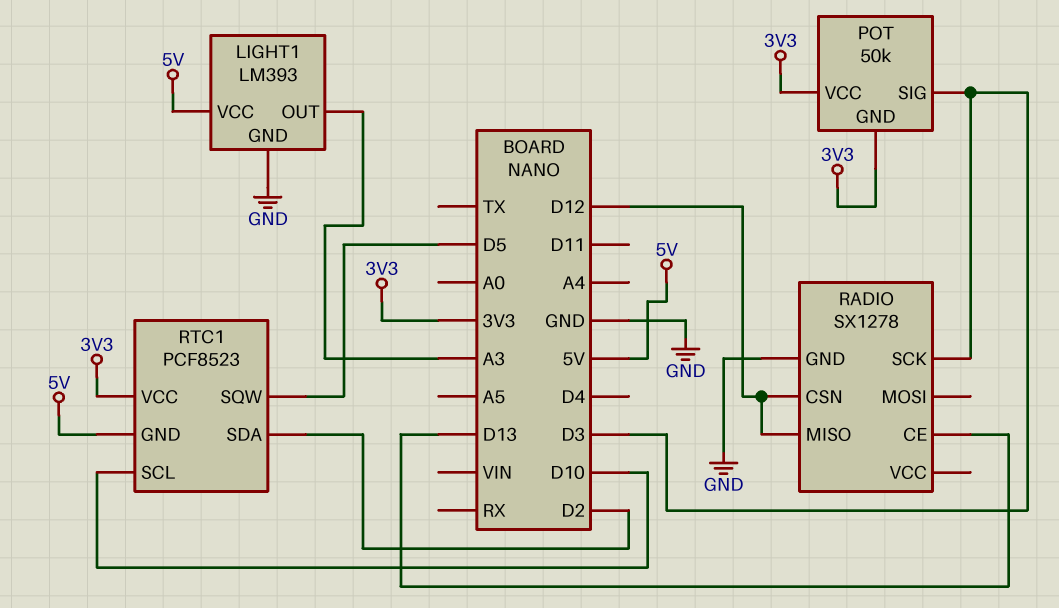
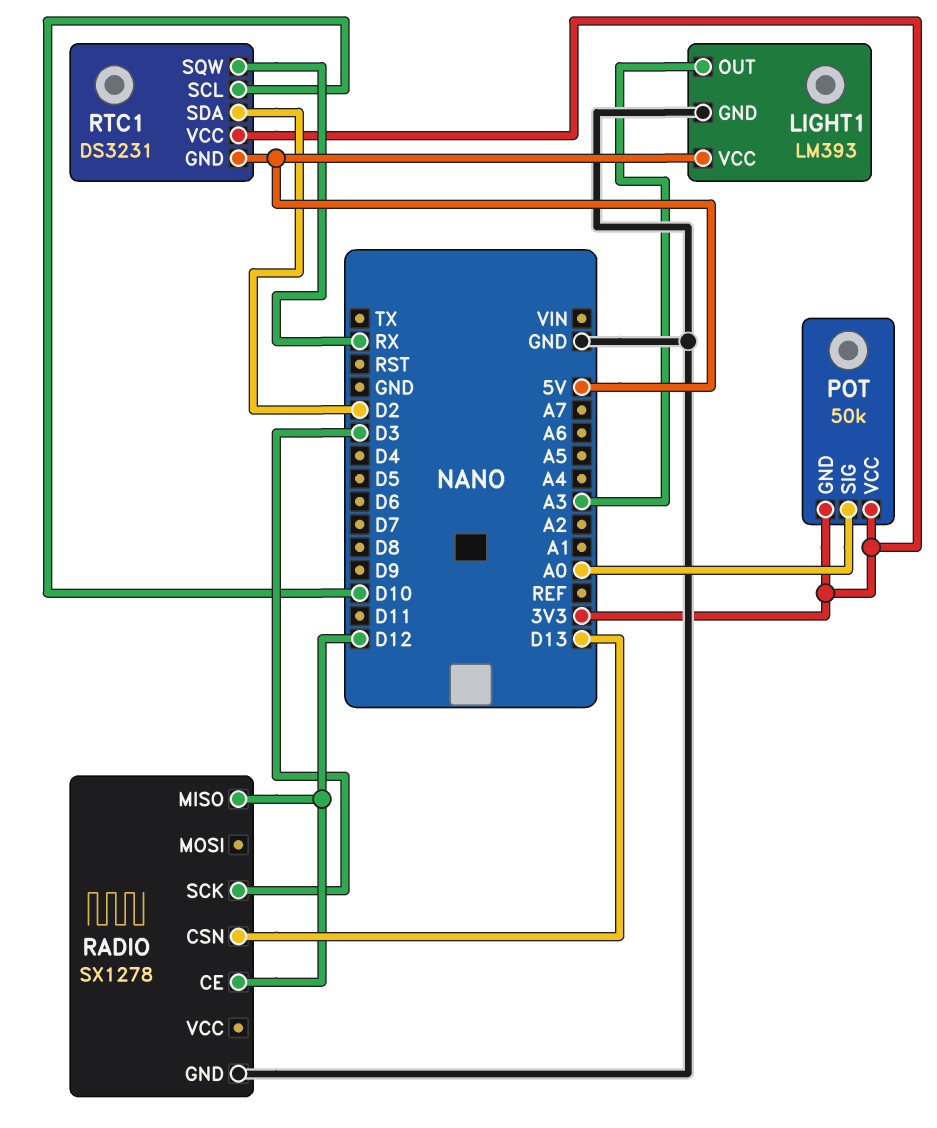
POT pin SIG: D3 -> A0
RADIO pin CE: D13 -> D12
RADIO pin CSN: D12 -> D13
RTC1: PCF8523 -> DS3231
RTC1 pin SQW: D5 -> RX

